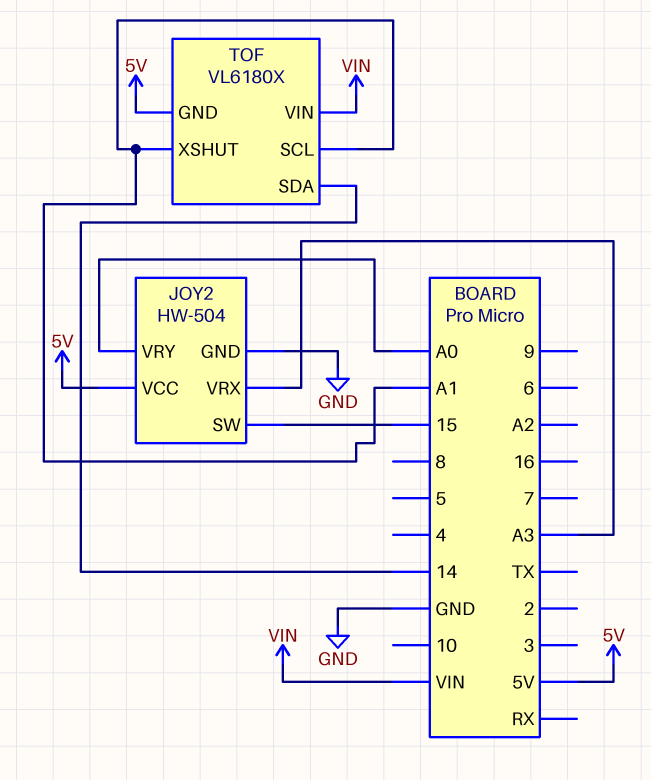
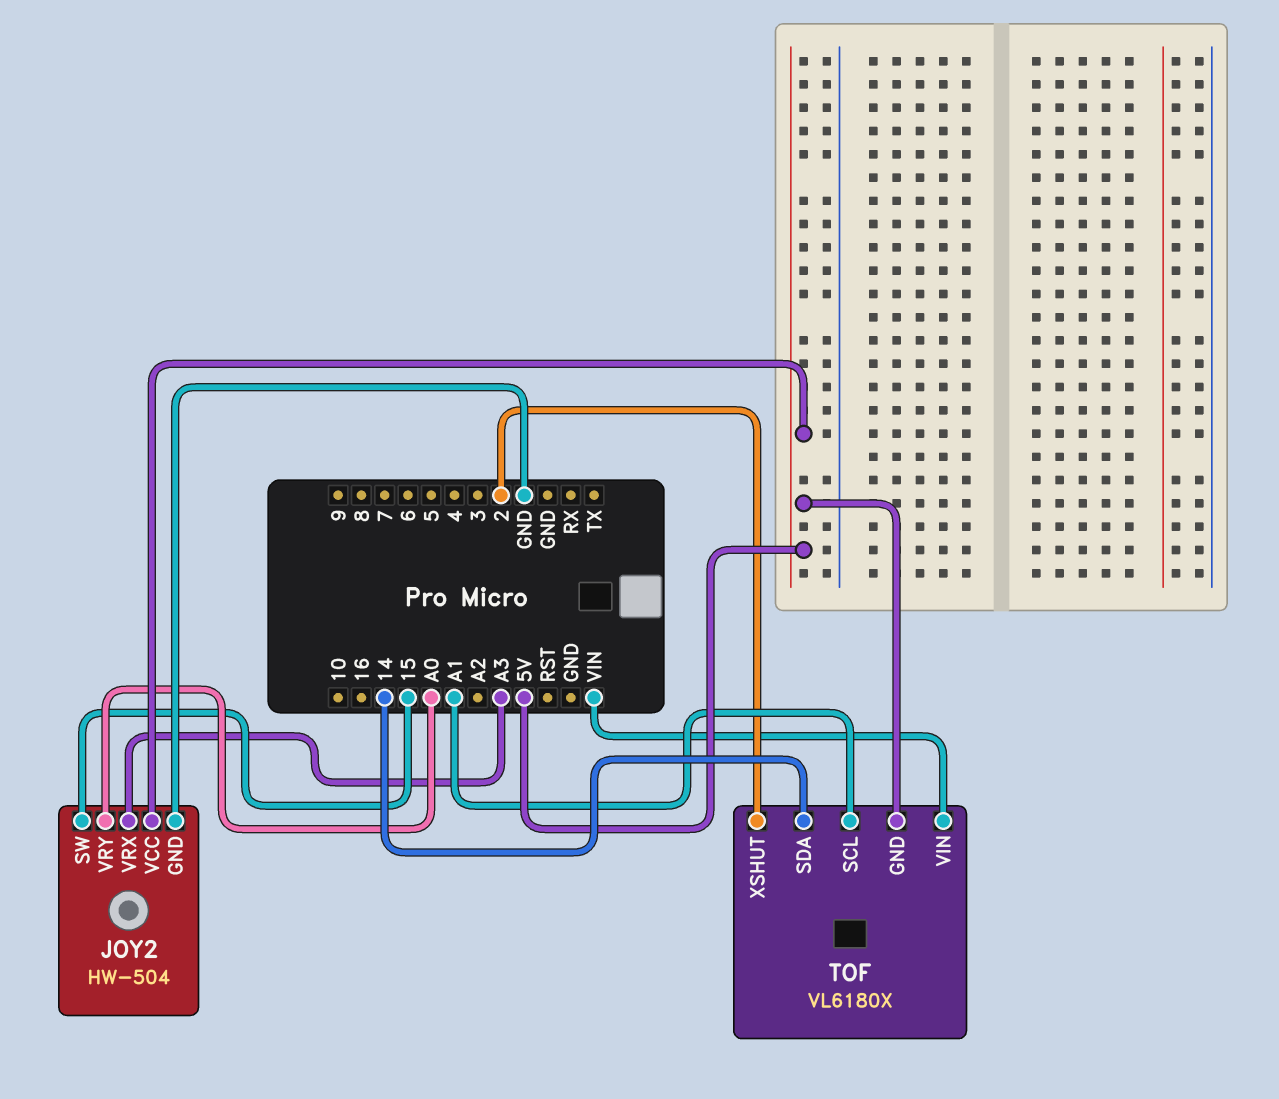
TOF pin XSHUT: A1 -> 2

